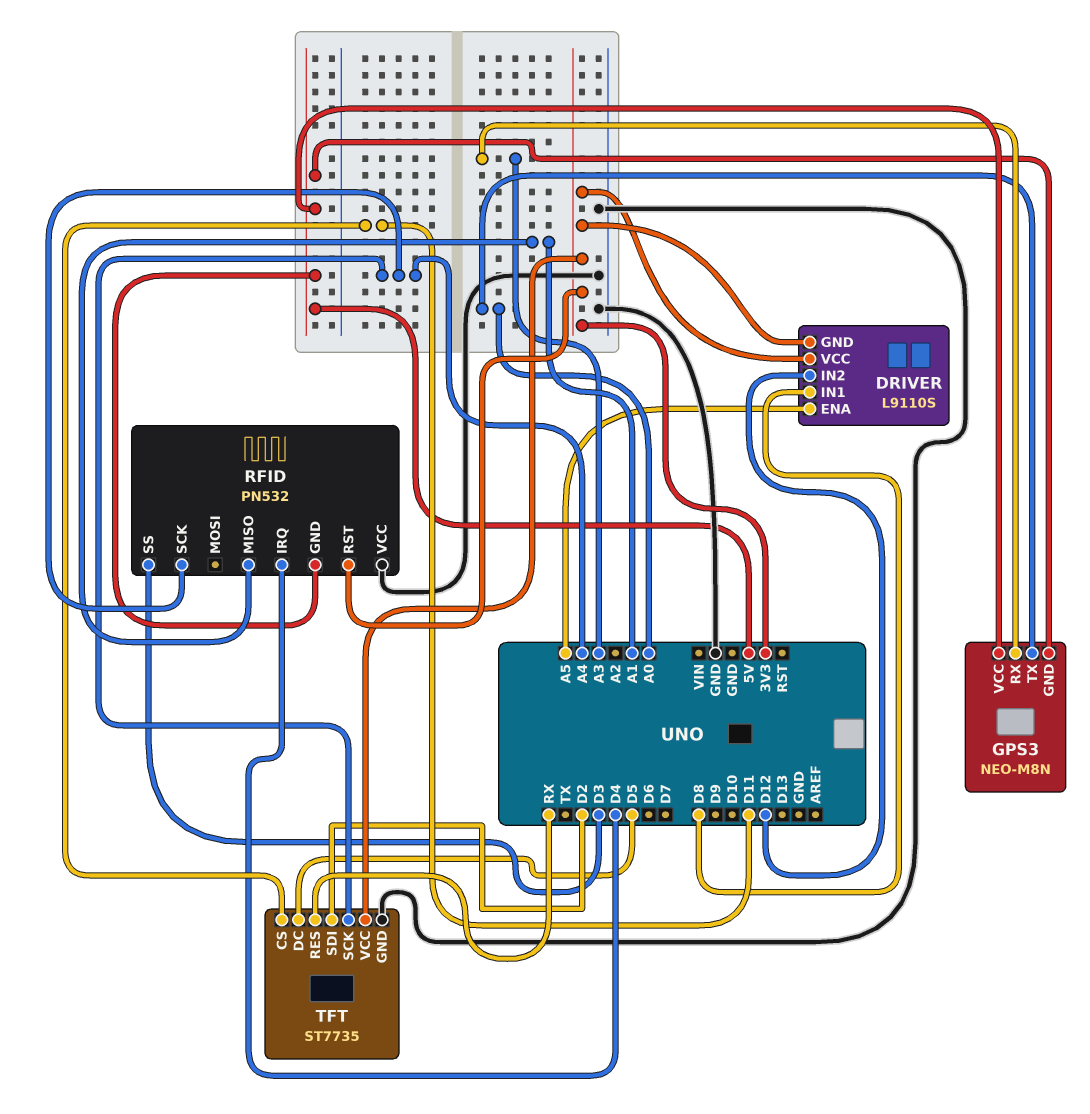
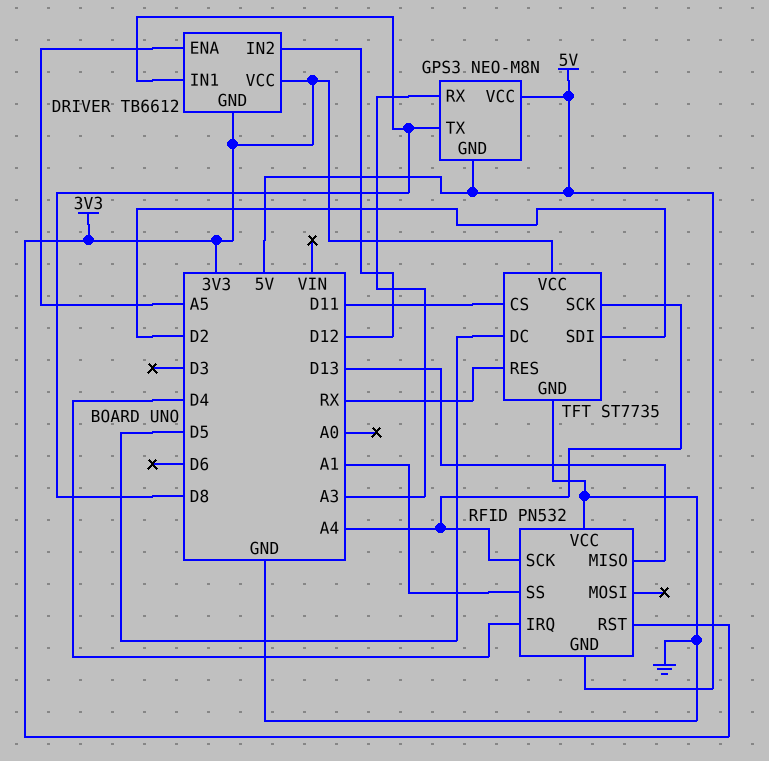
DRIVER: L9110S -> TB6612
GPS3 pin TX: A0 -> D8
RFID pin MISO: A1 -> D13
RFID pin SS: D3 -> A1

